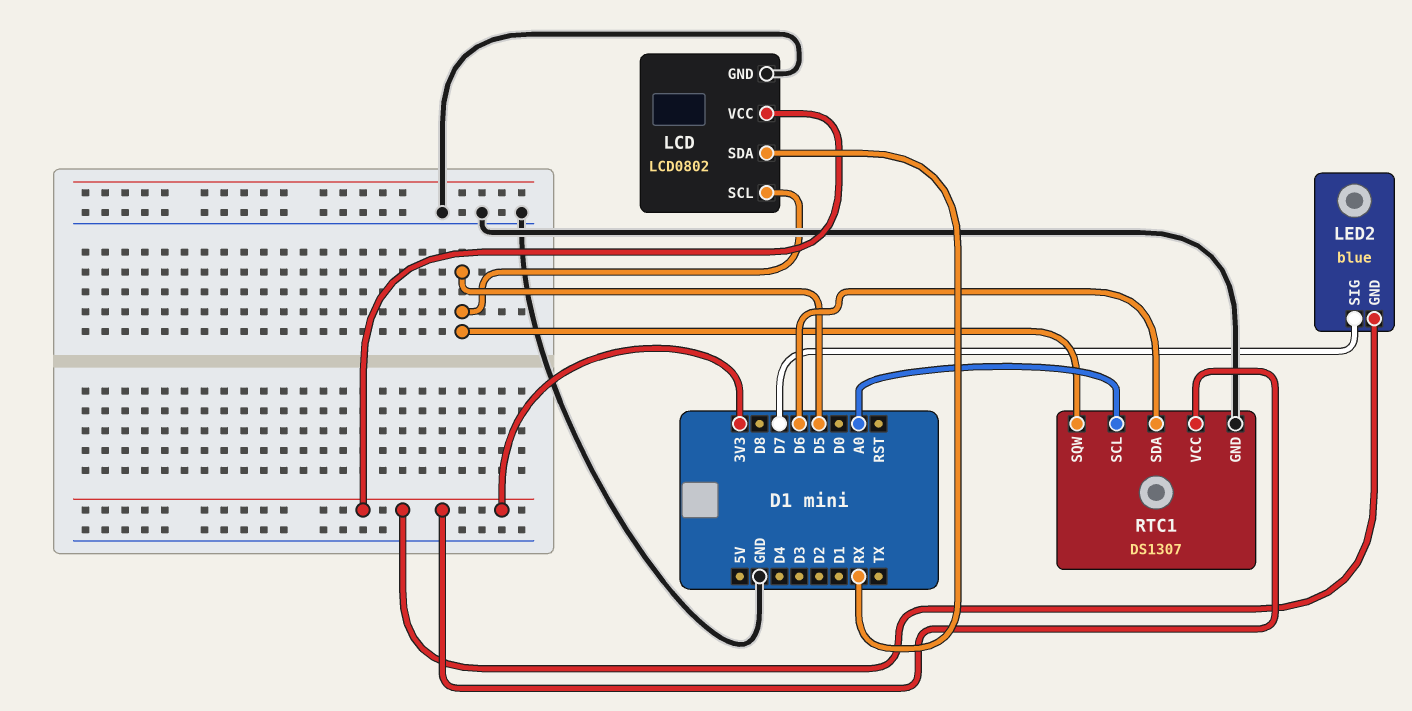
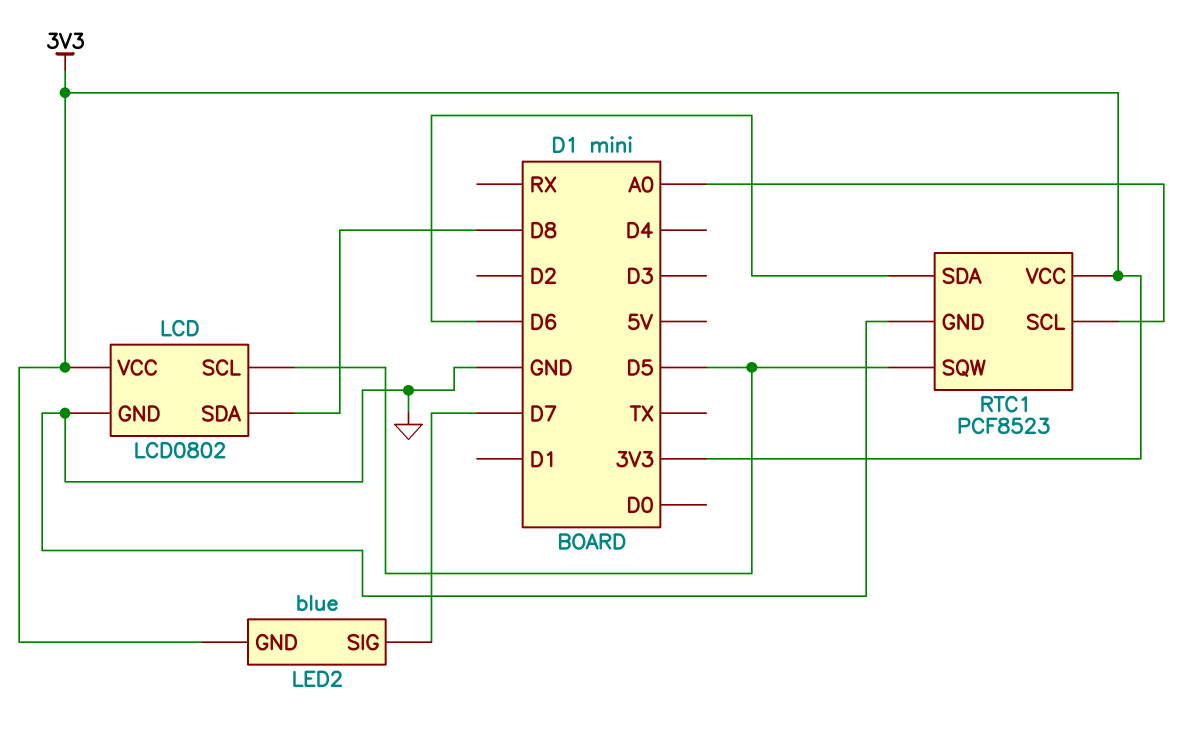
LCD pin SDA: RX -> D8
RTC1: DS1307 -> PCF8523

